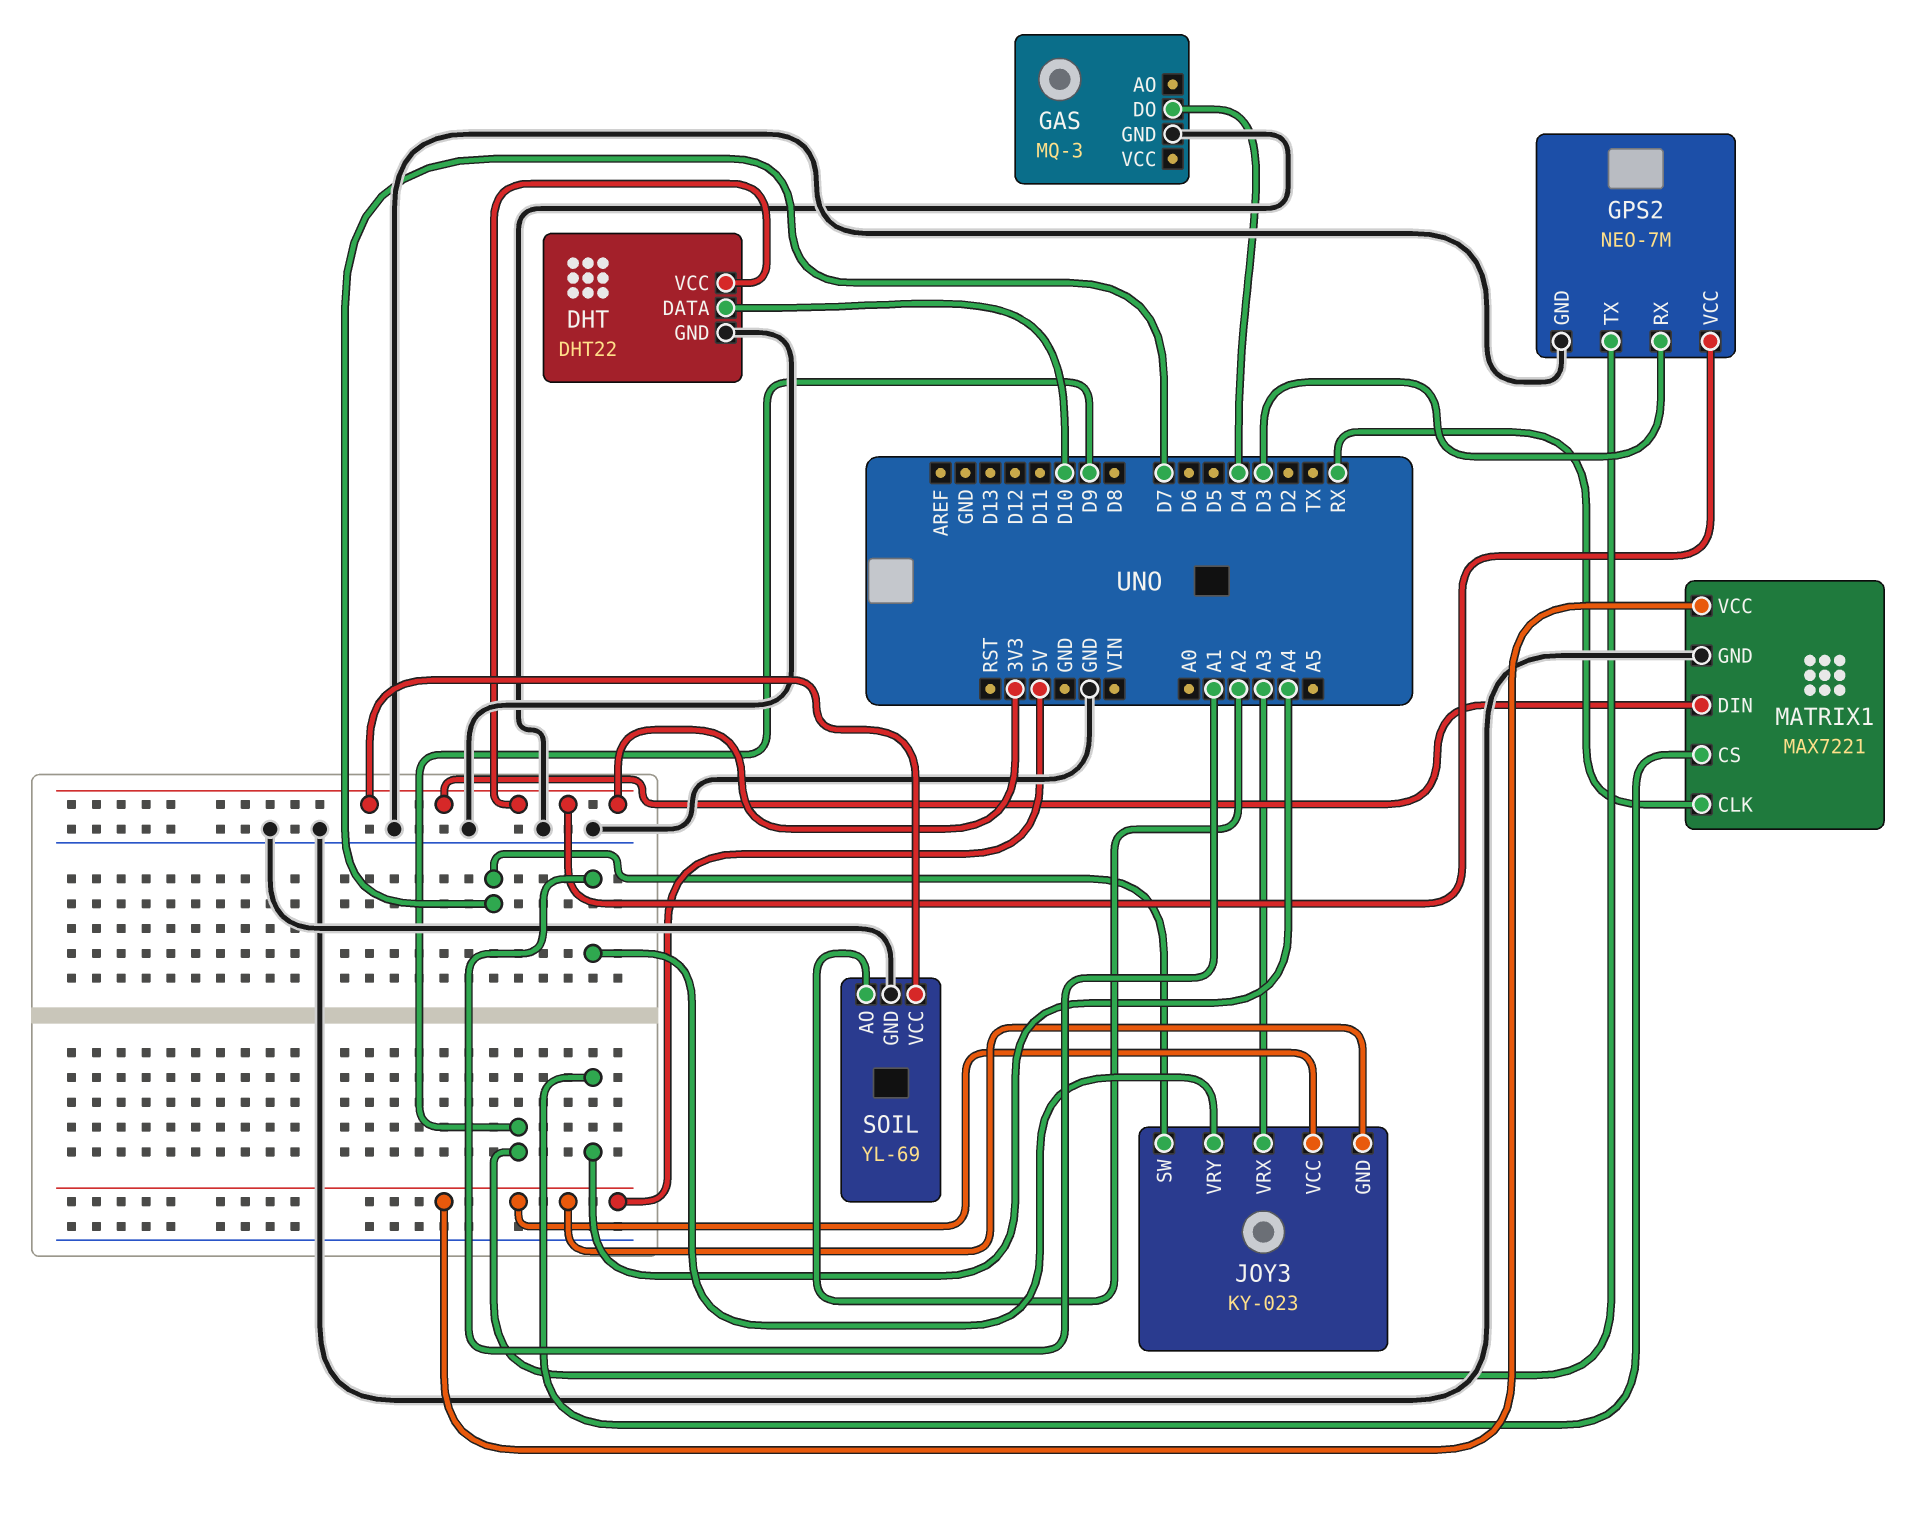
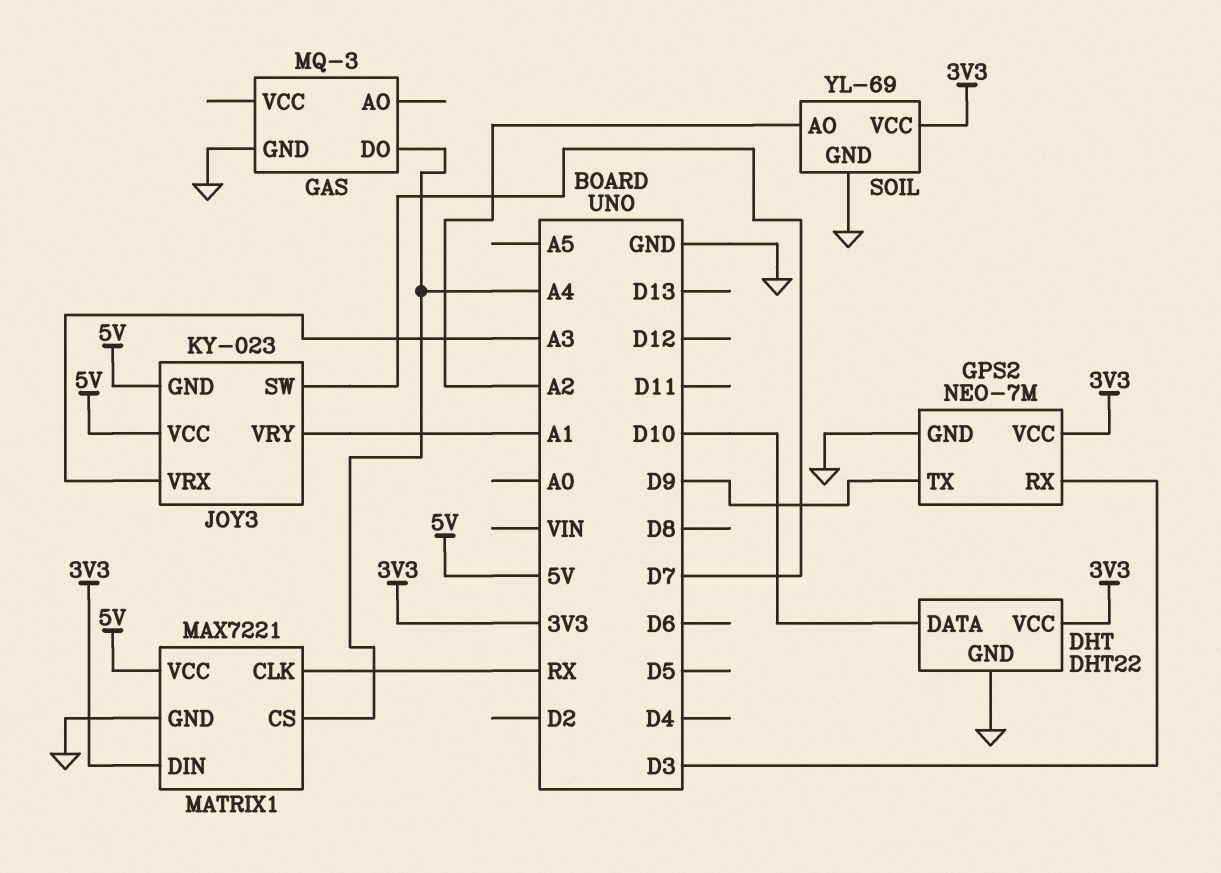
GAS pin DO: D4 -> A4

